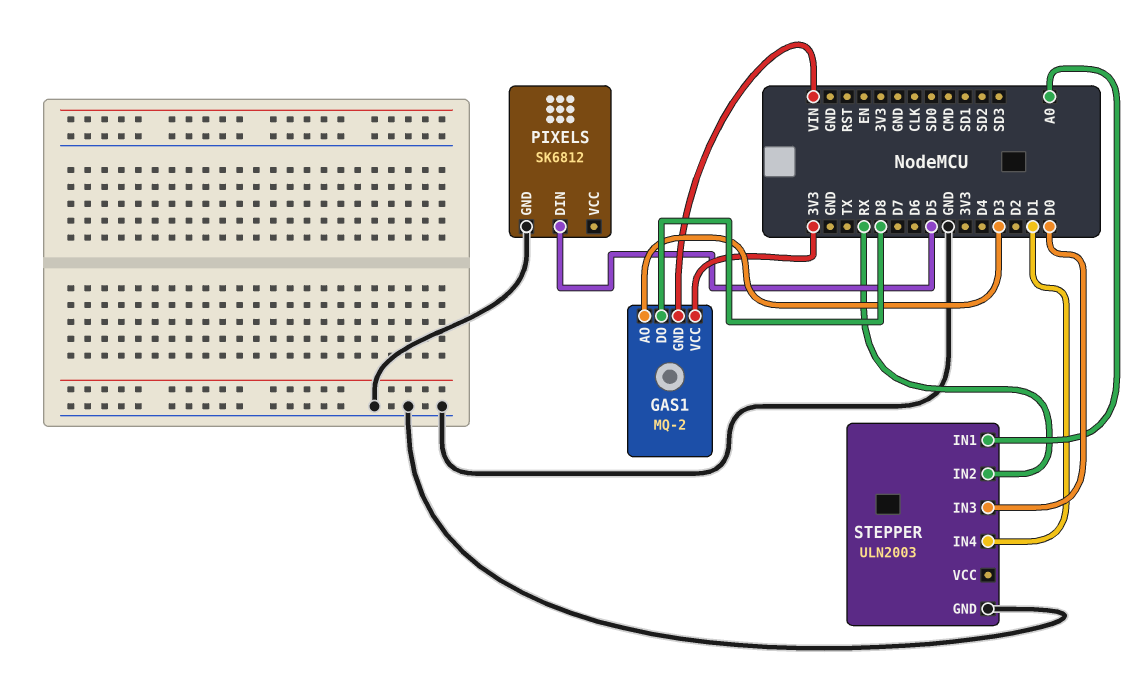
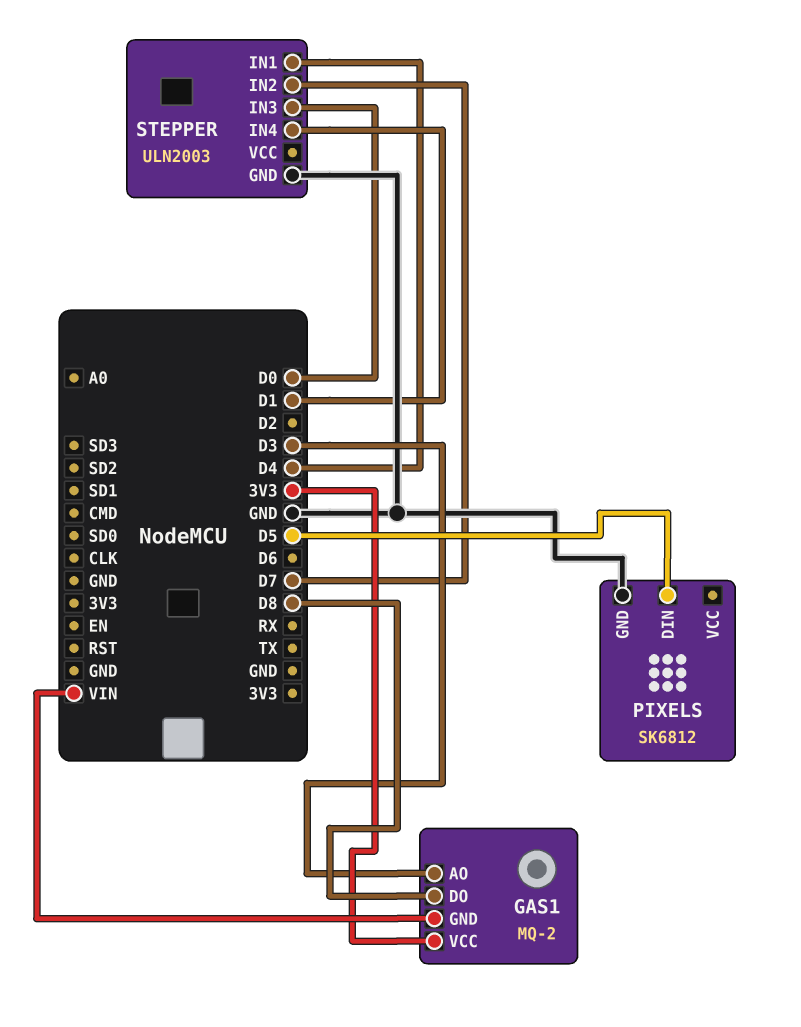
STEPPER pin IN1: A0 -> D4
STEPPER pin IN2: RX -> D7

